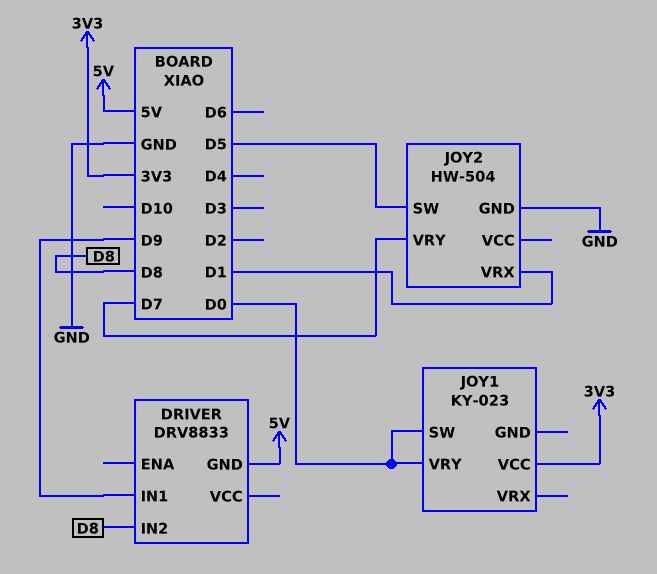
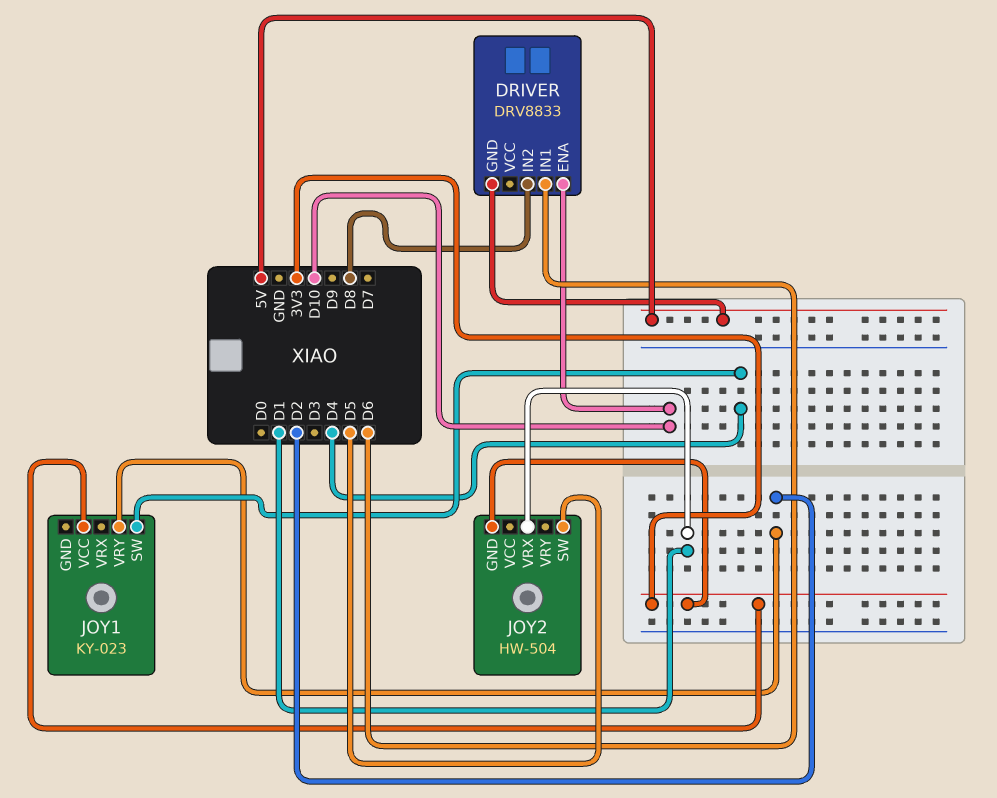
DRIVER pin ENA: none -> D10
DRIVER pin IN1: D9 -> D6
JOY1 pin SW: D0 -> D4
JOY1 pin VRY: D0 -> D2
JOY2 pin GND: GND -> 3V3
JOY2 pin VRY: D7 -> none

